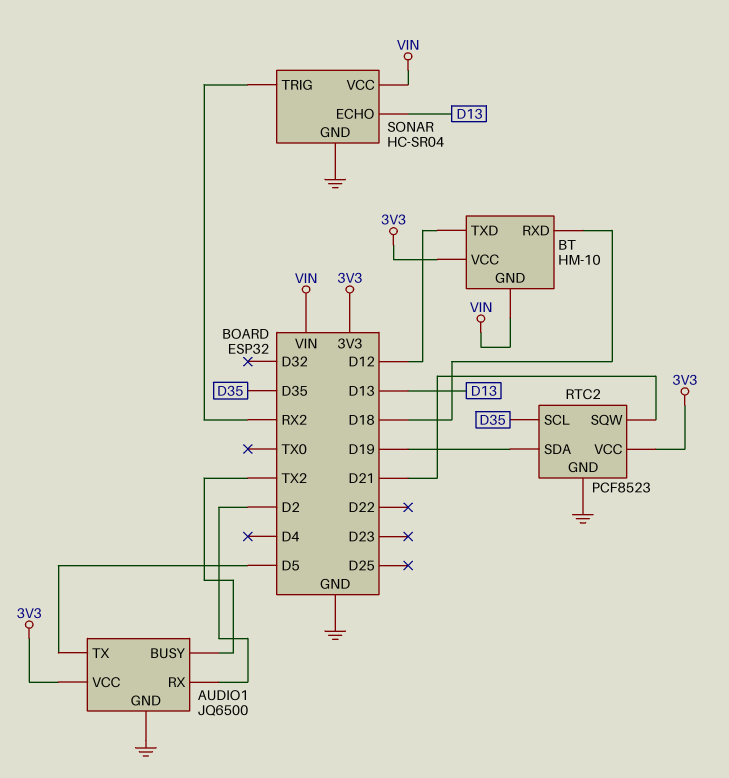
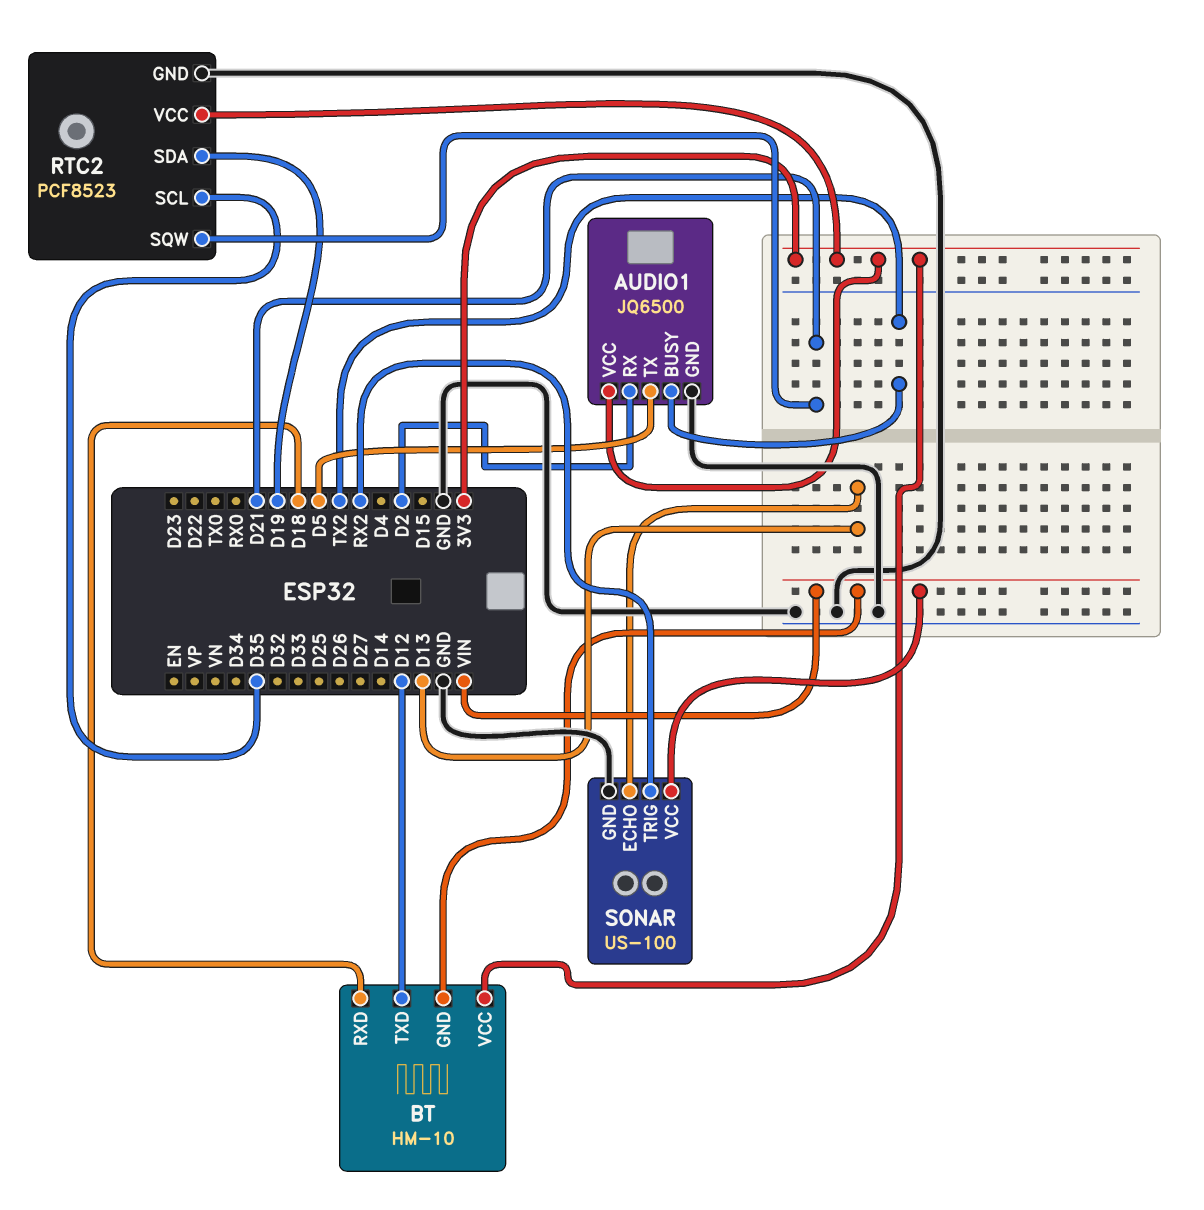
SONAR: HC-SR04 -> US-100

